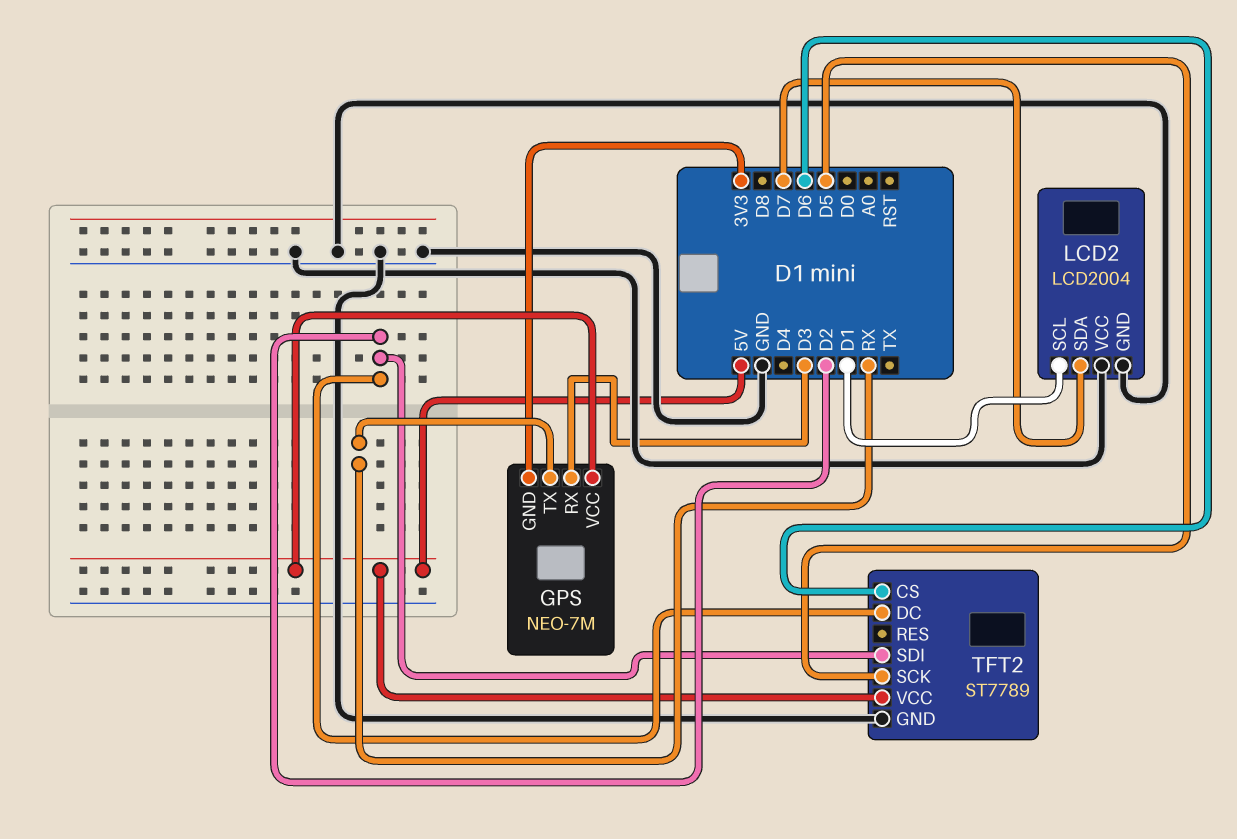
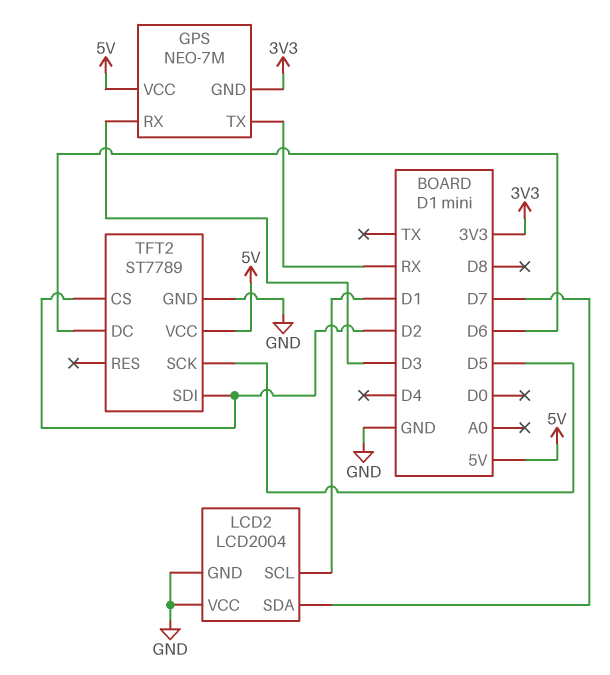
TFT2 pin CS: D6 -> D2
TFT2 pin DC: D2 -> D6

